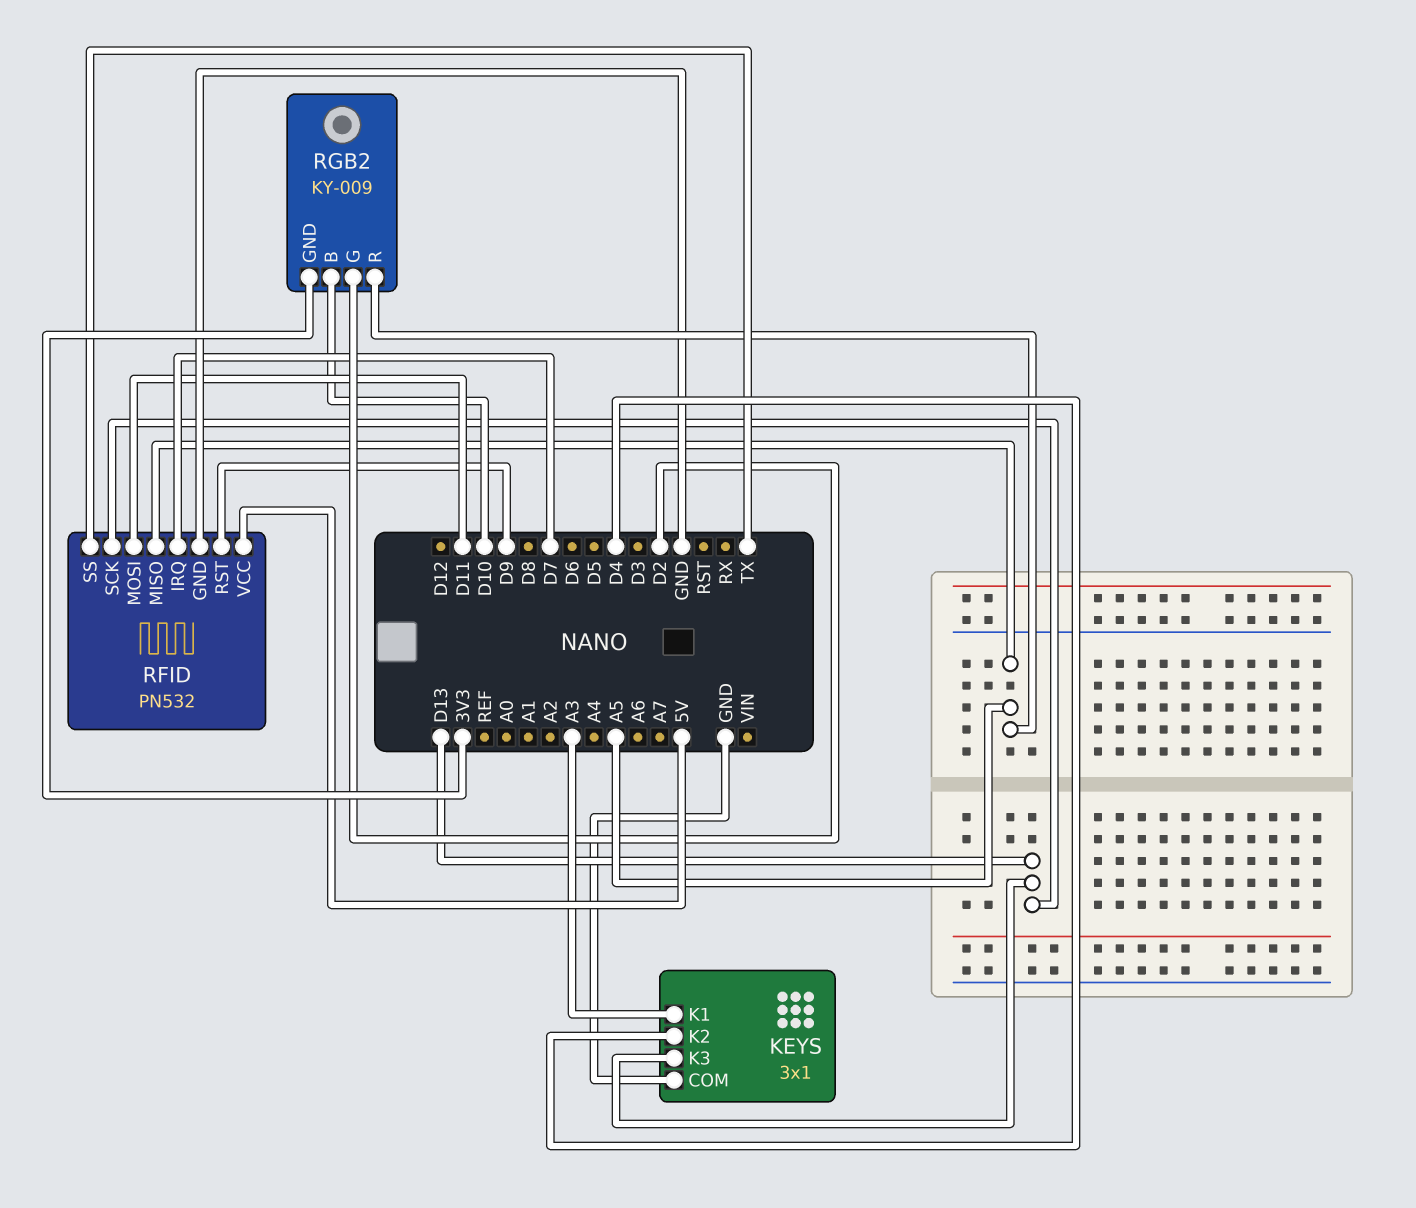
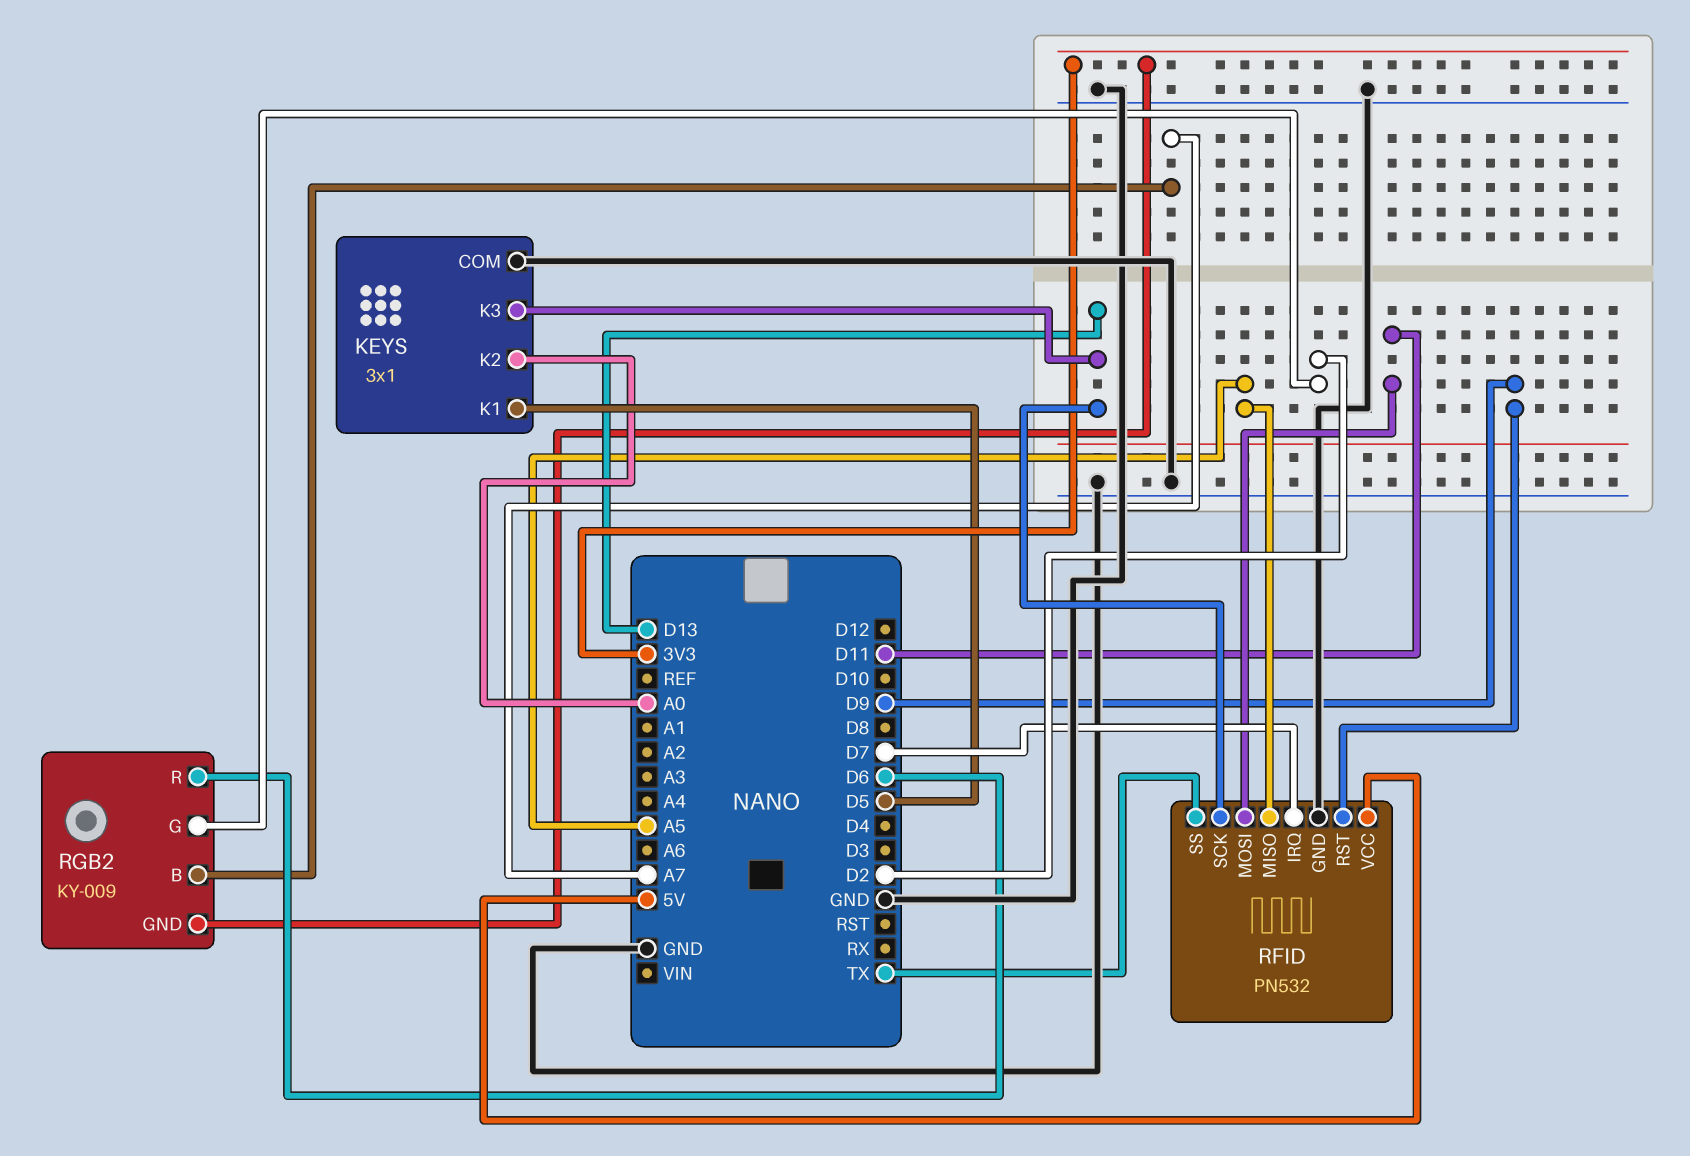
KEYS pin K1: A3 -> D5
KEYS pin K2: D4 -> A0
RGB2 pin B: D10 -> A7
RGB2 pin R: A5 -> D6

